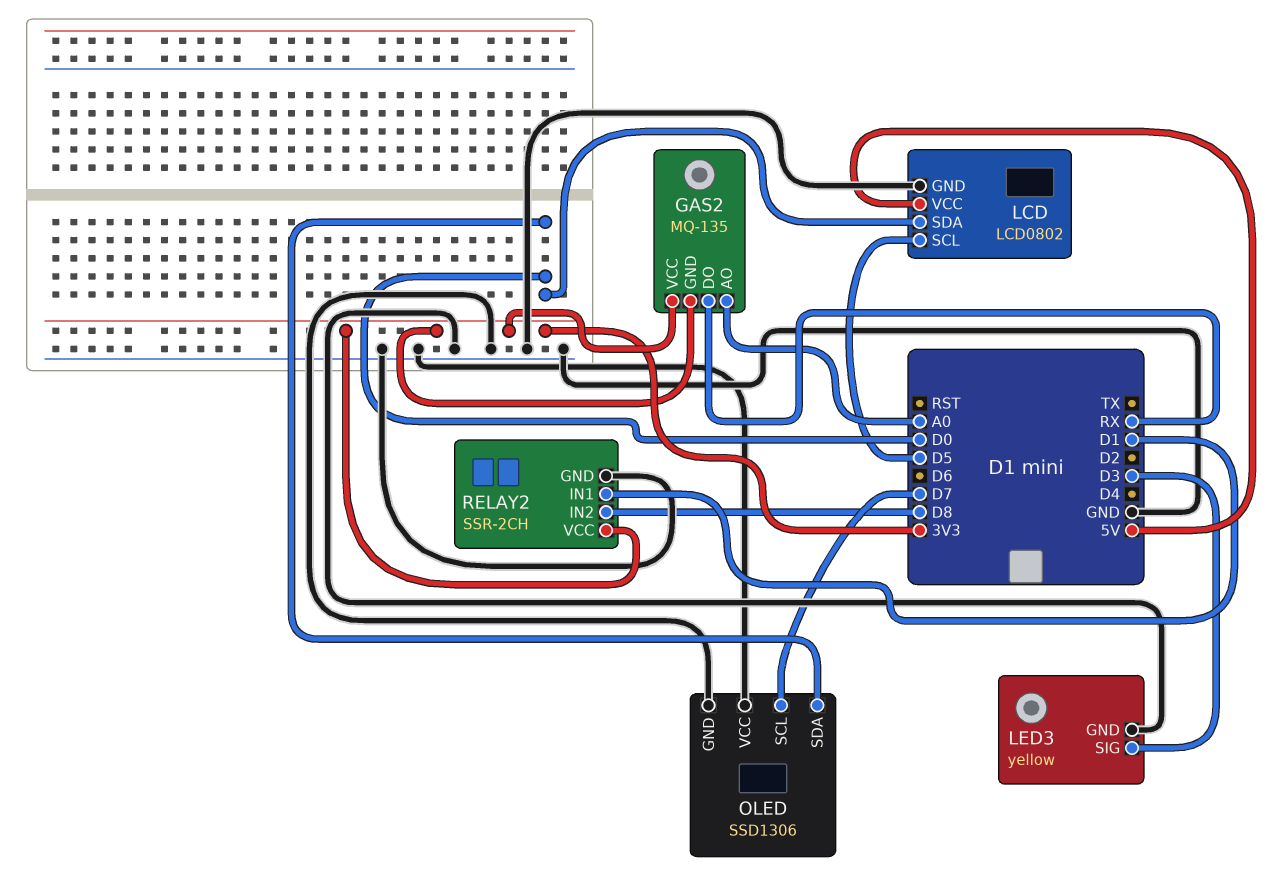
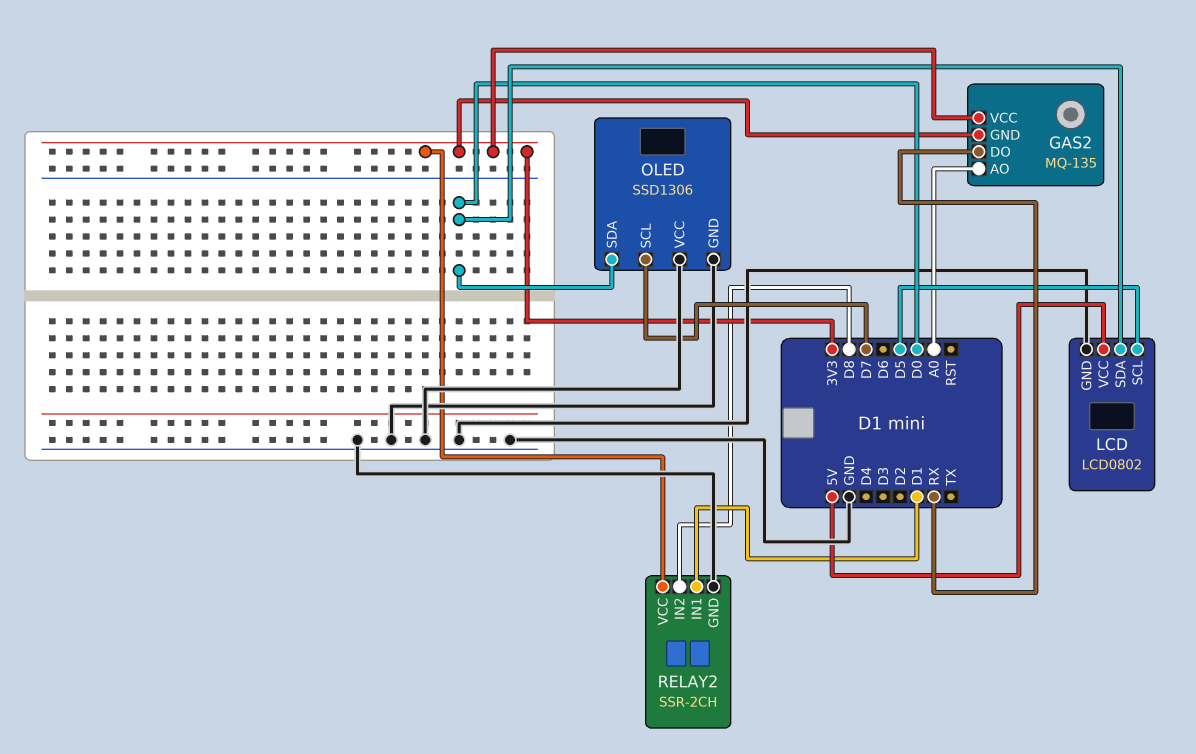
LED3: yellow -> none
LED3 pin GND: GND -> none
LED3 pin SIG: D3 -> none

